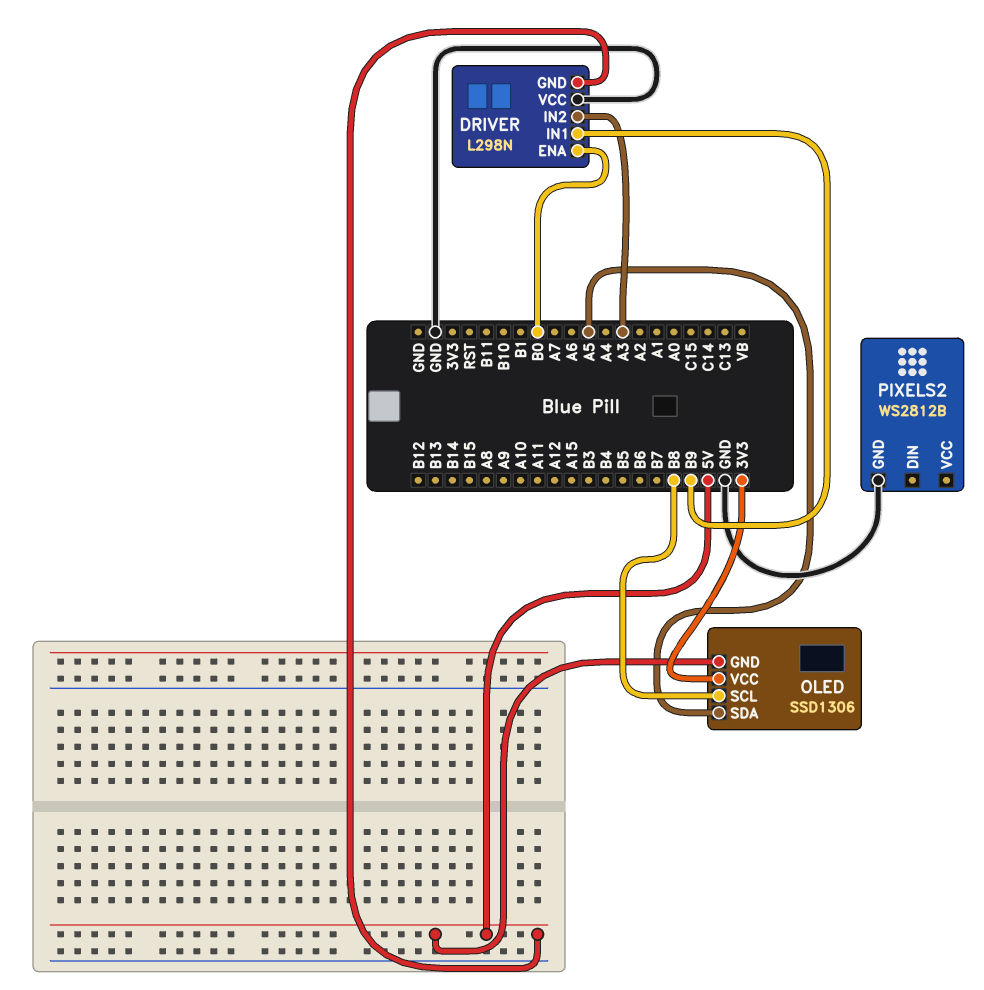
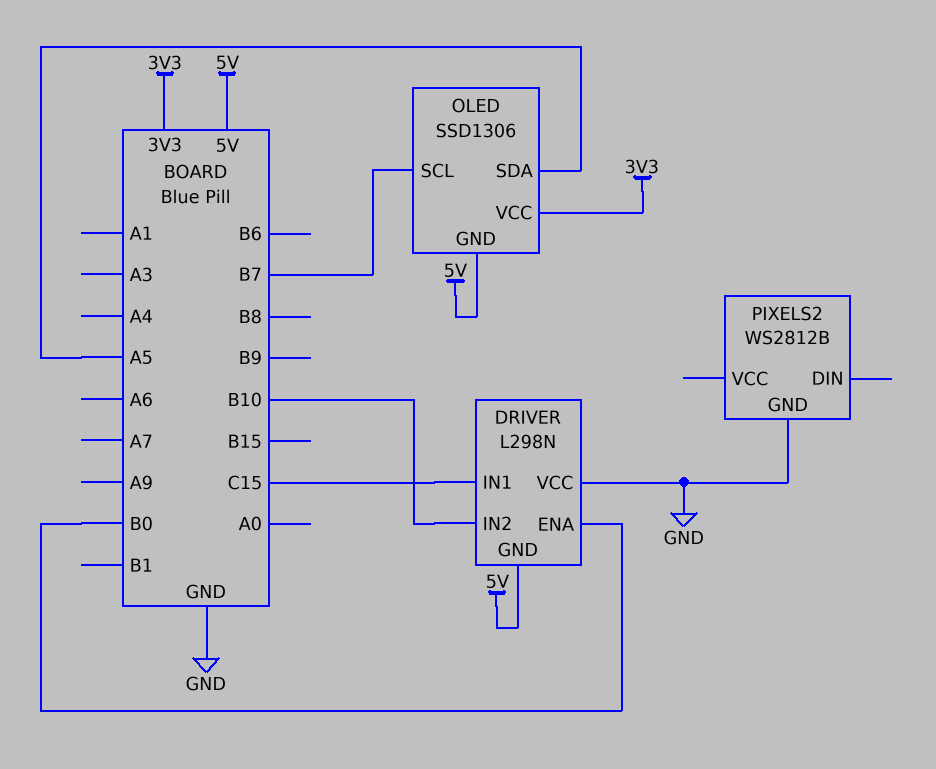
DRIVER pin IN1: B9 -> C15
DRIVER pin IN2: A3 -> B10
OLED pin SCL: B8 -> B7

